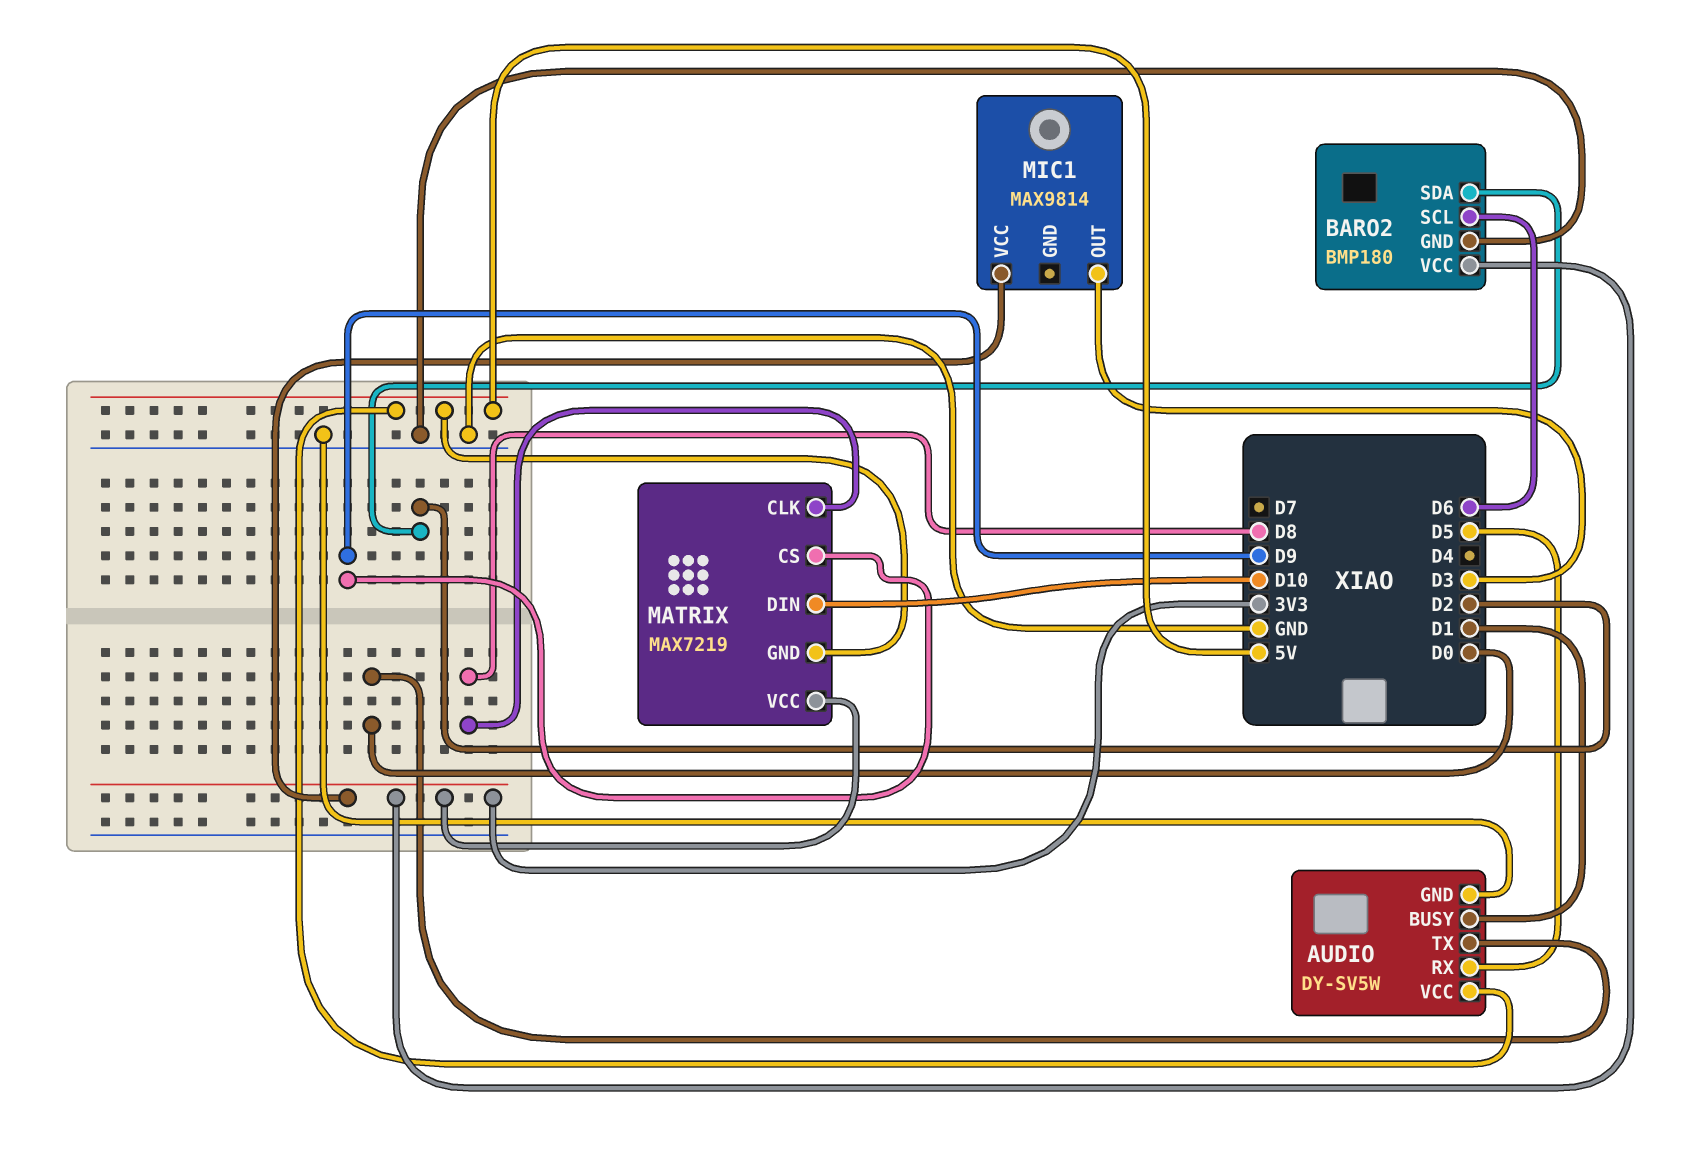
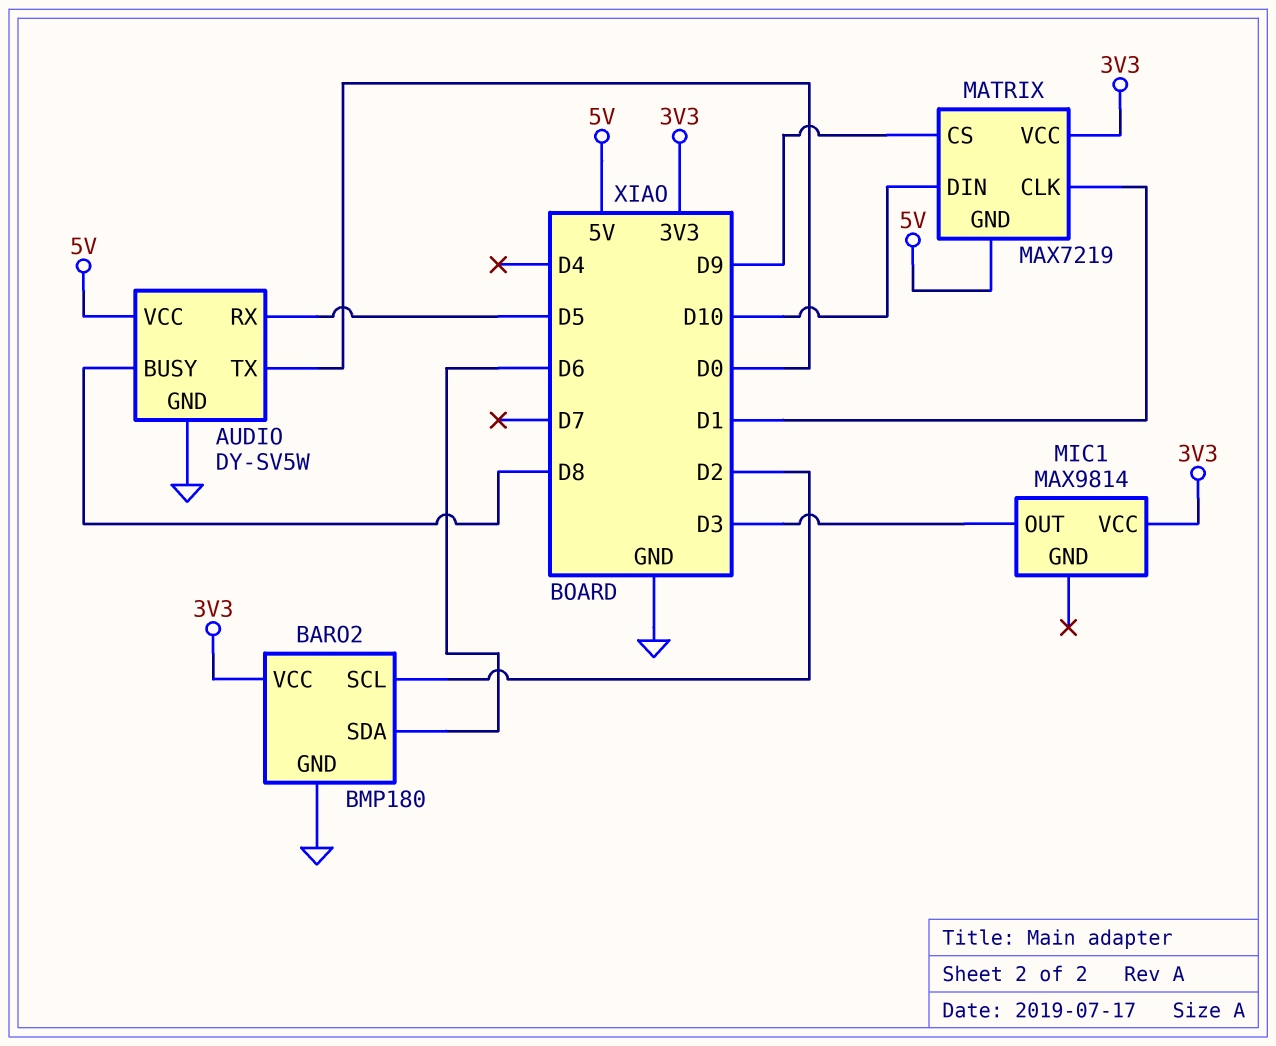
AUDIO pin BUSY: D1 -> D8
BARO2 pin SCL: D6 -> D2
BARO2 pin SDA: D2 -> D6
MATRIX pin CLK: D8 -> D1

